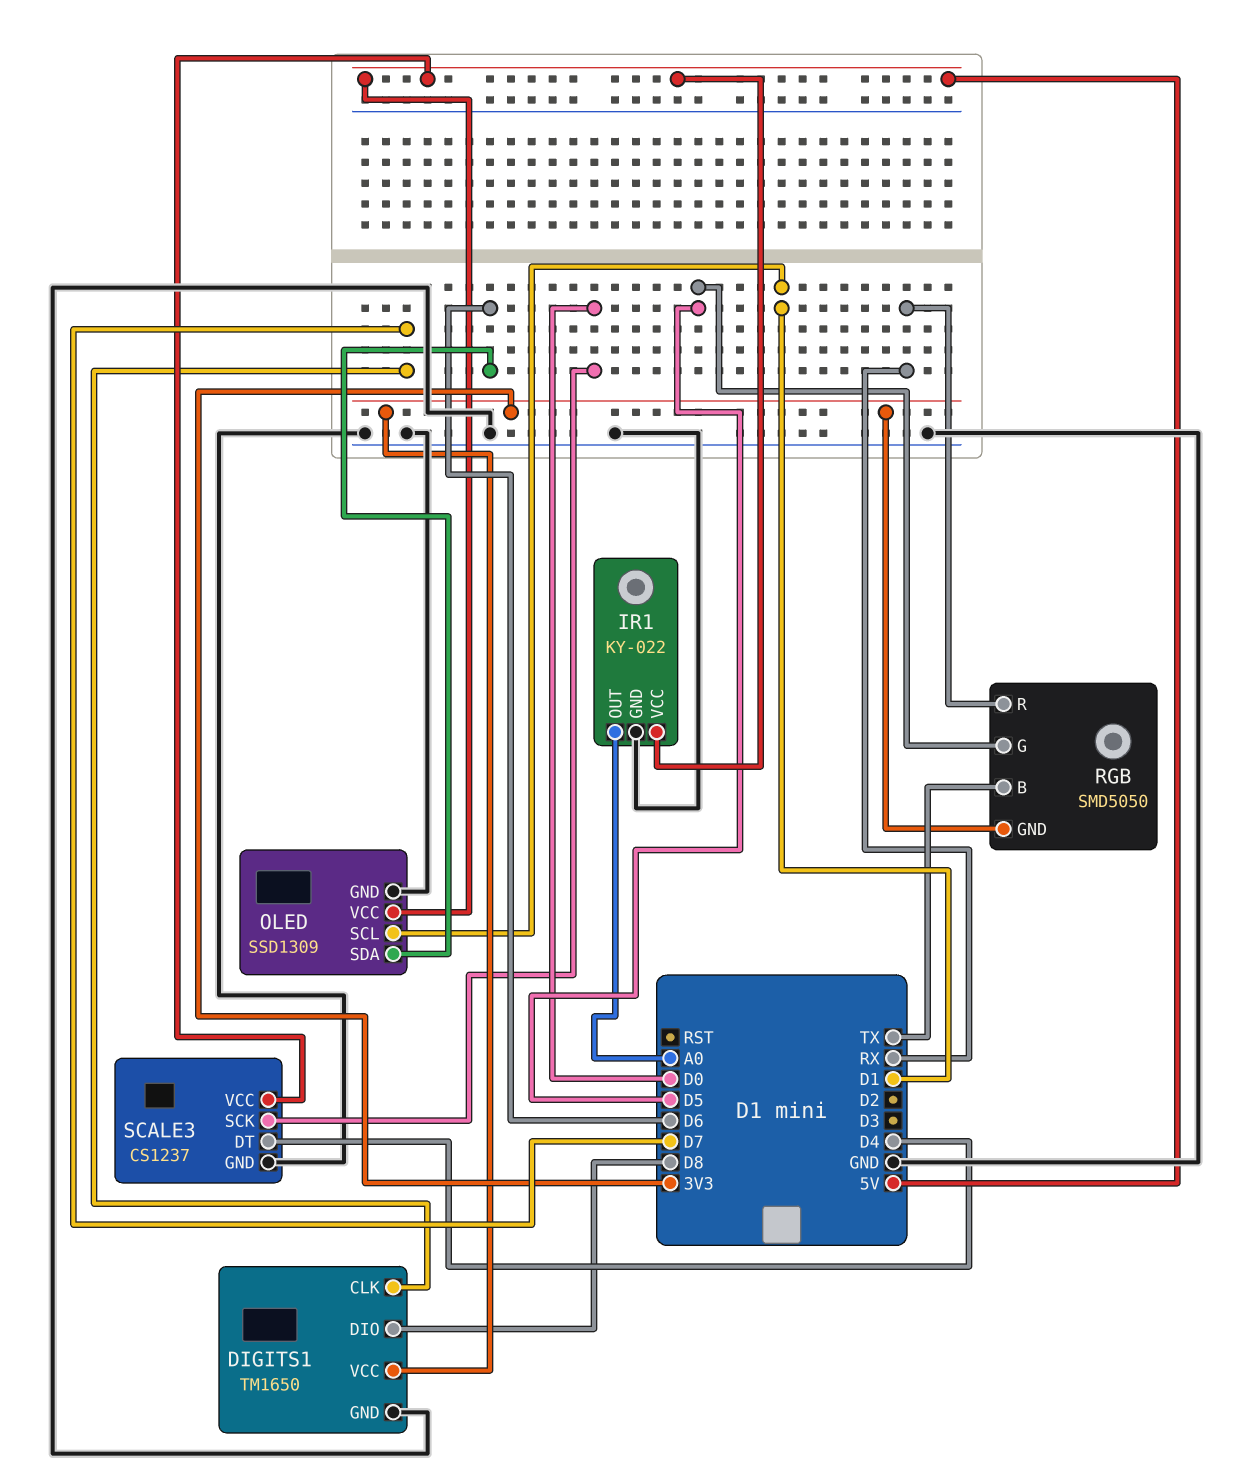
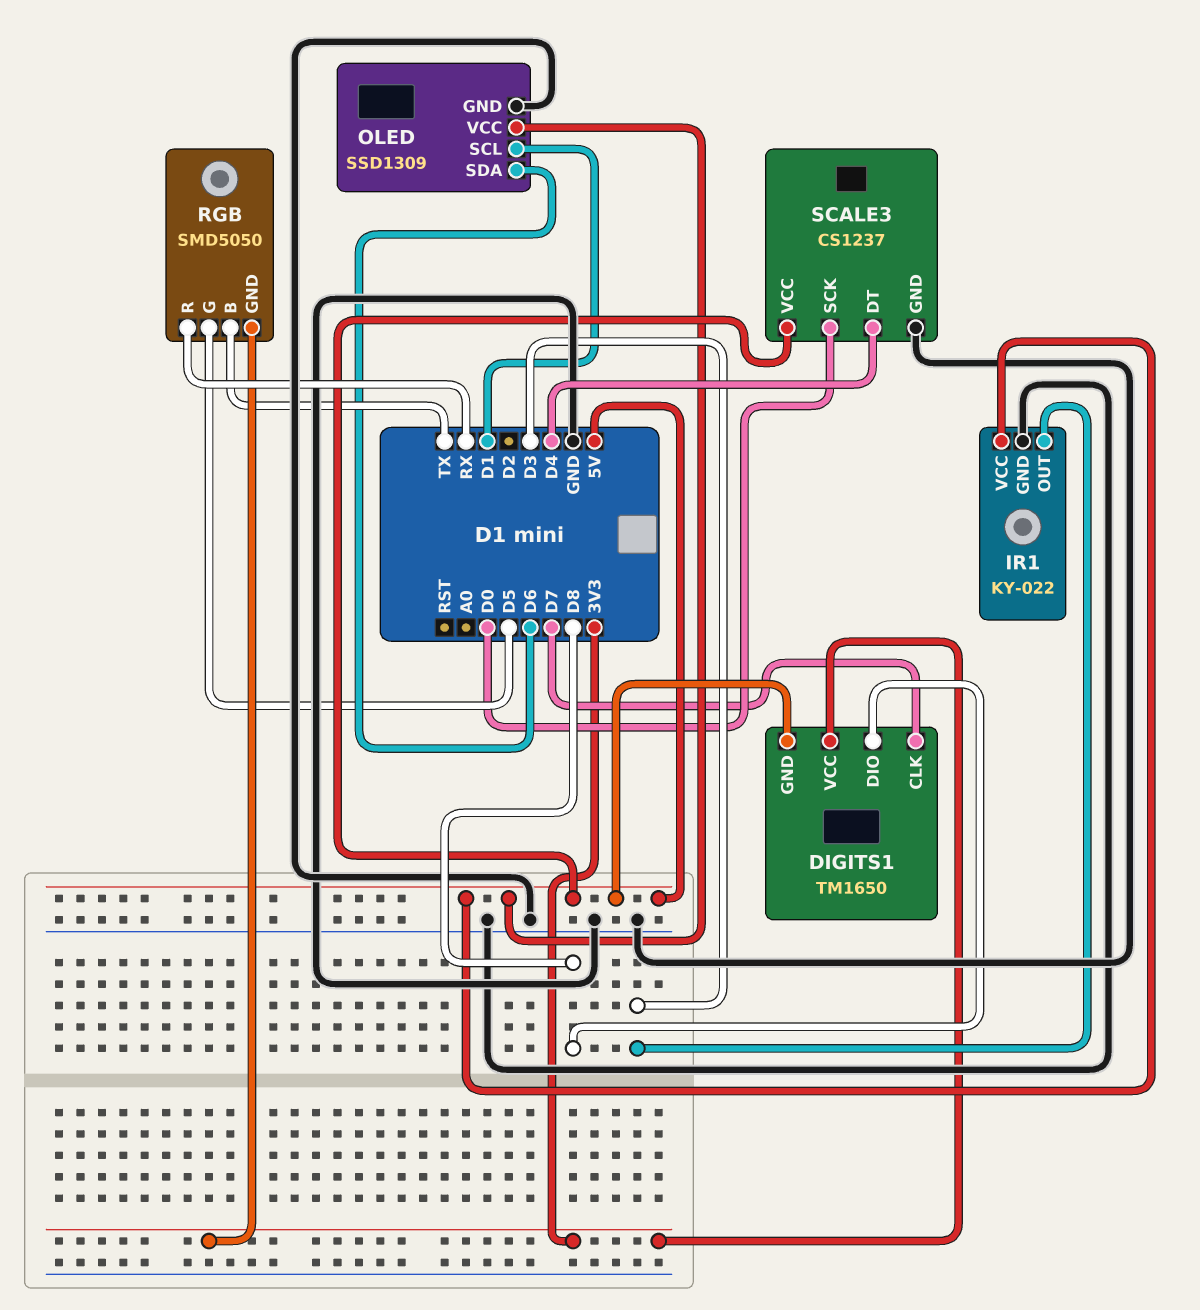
DIGITS1 pin GND: GND -> 5V
IR1 pin OUT: A0 -> D3

